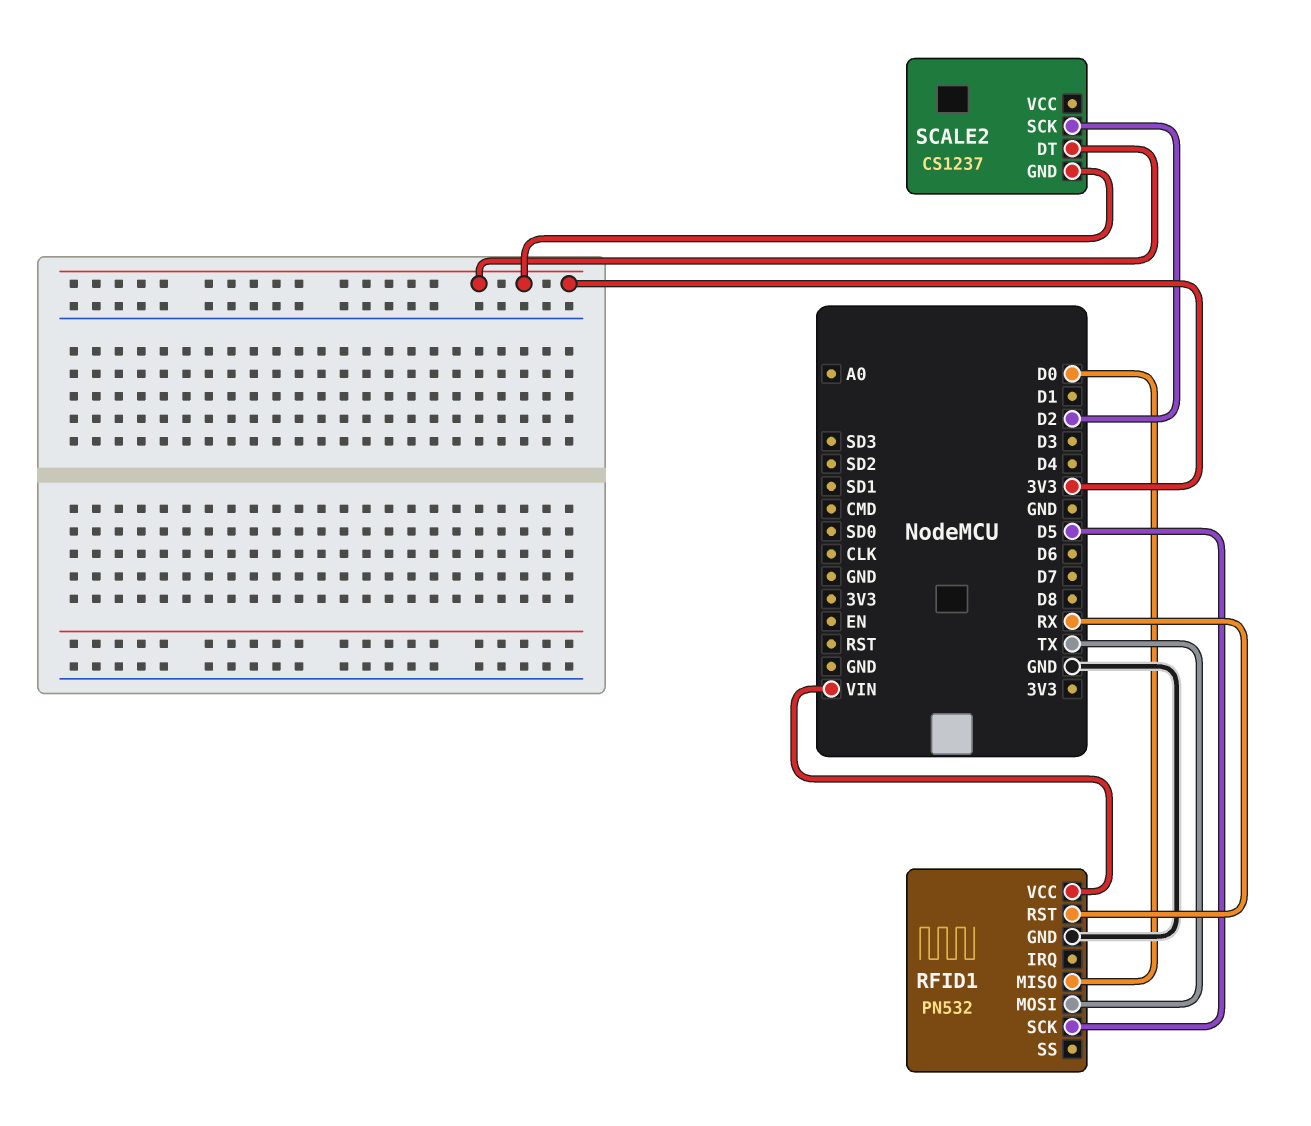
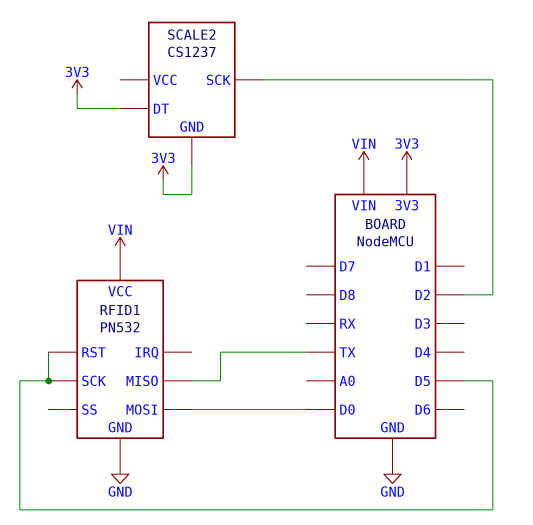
RFID1 pin MISO: D0 -> TX
RFID1 pin MOSI: TX -> D0
RFID1 pin RST: RX -> D5

